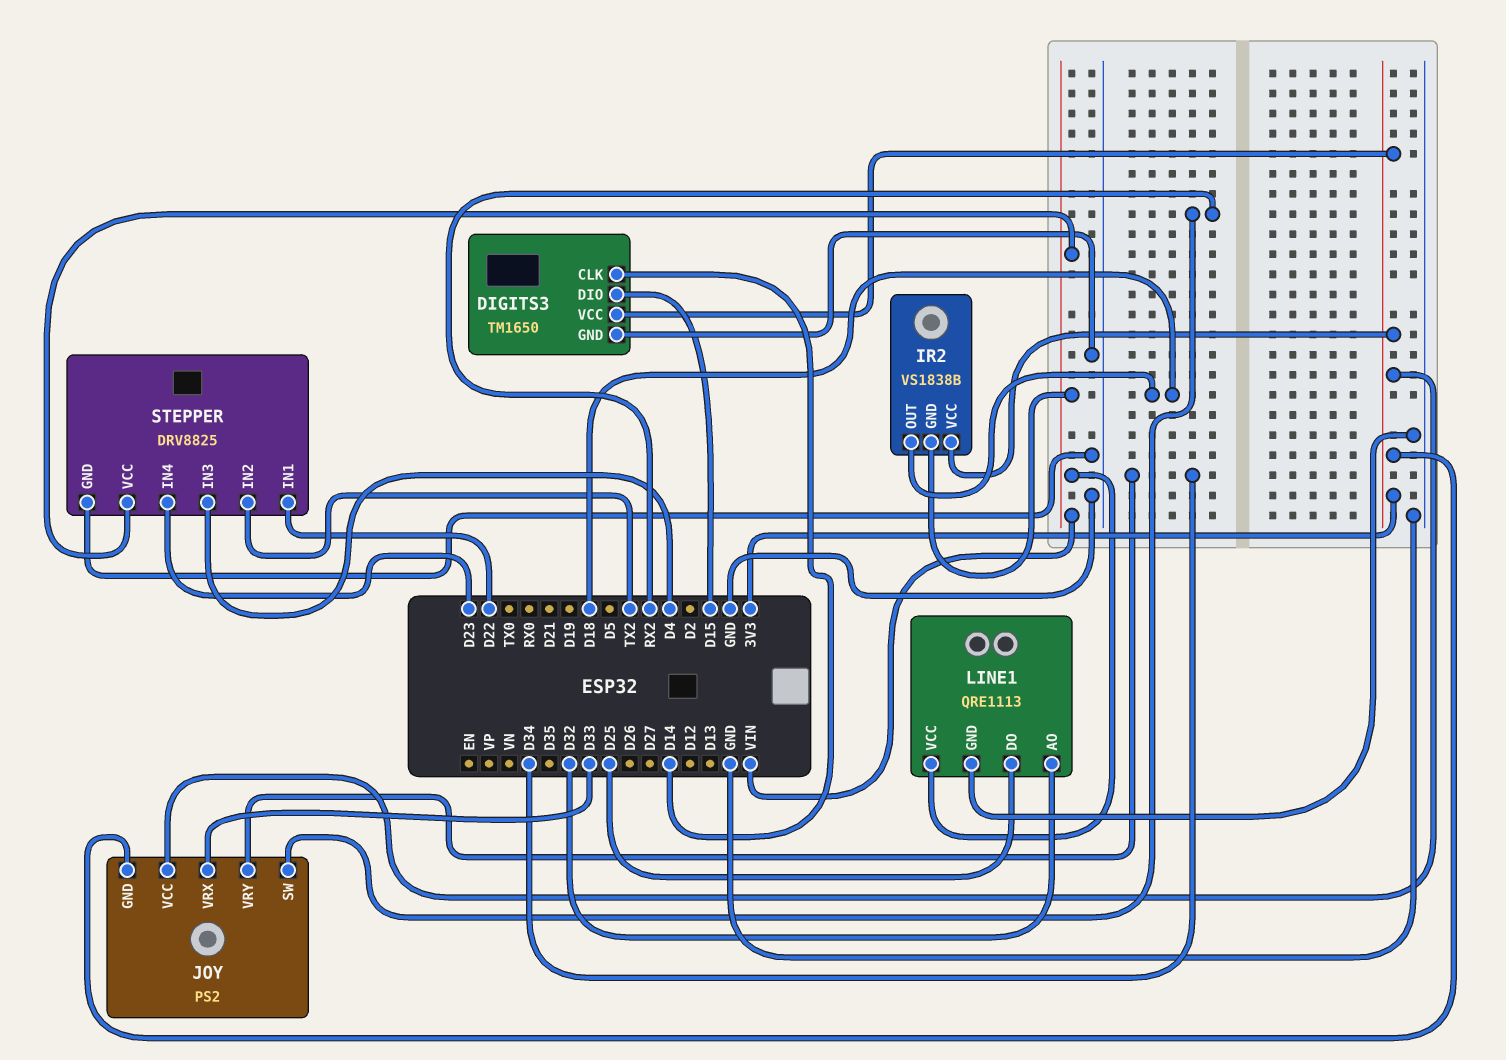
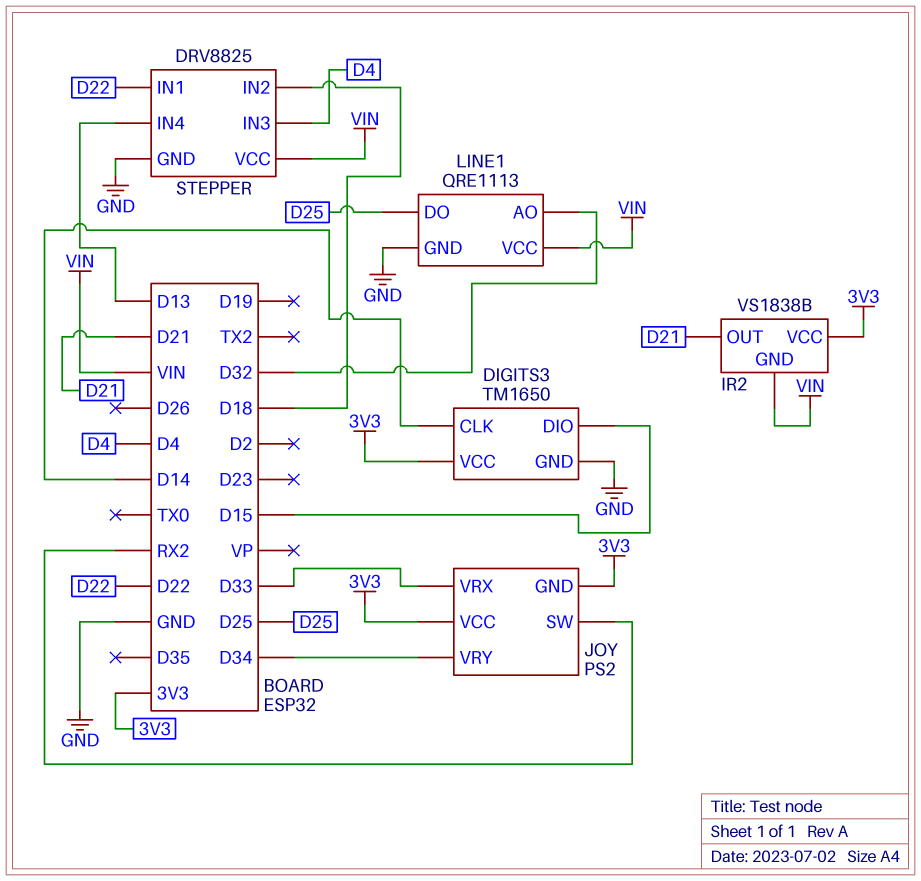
IR2 pin OUT: D18 -> D21
STEPPER pin IN2: TX2 -> D18
STEPPER pin IN4: D23 -> D13

